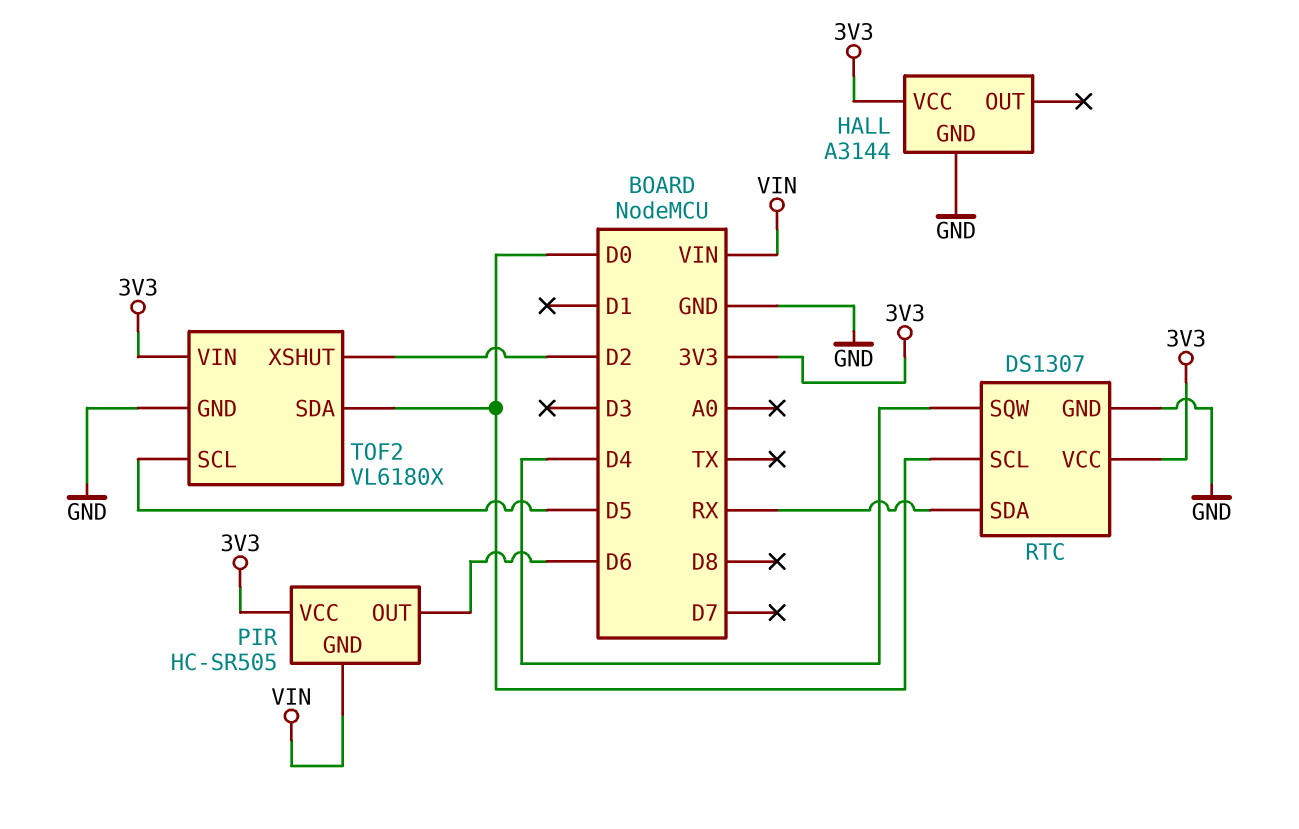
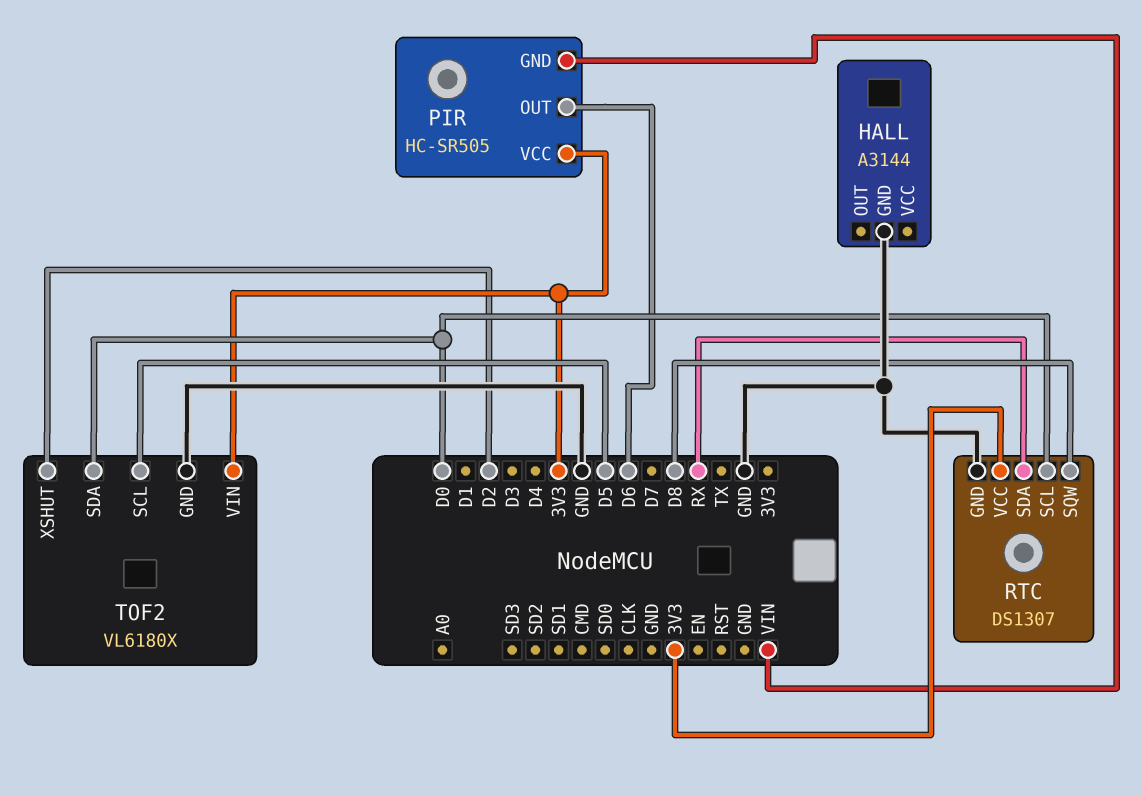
HALL pin VCC: 3V3 -> none
RTC pin SQW: D4 -> D8

